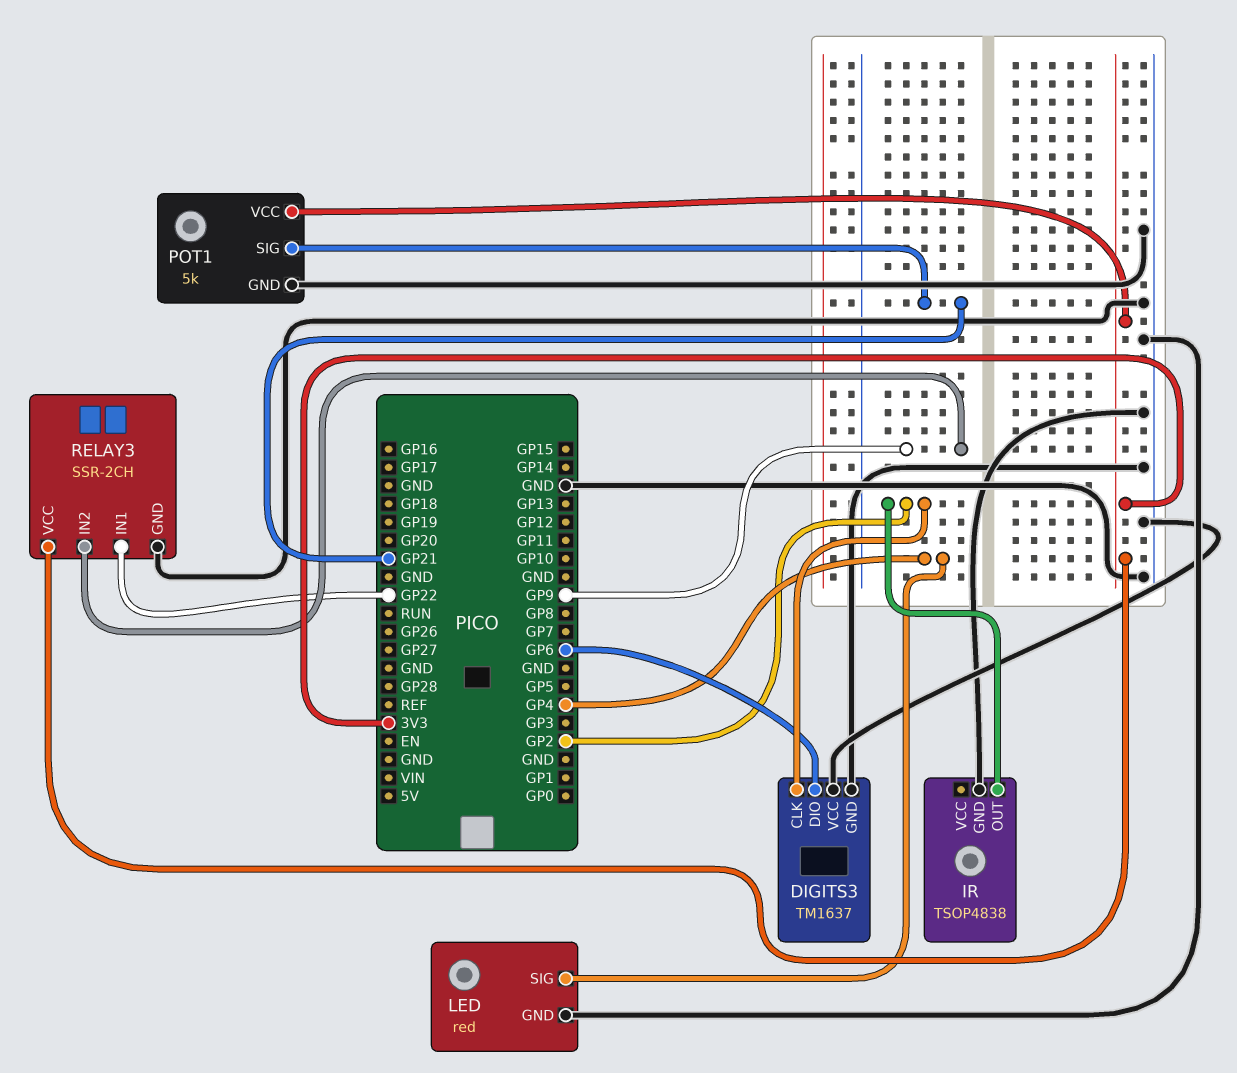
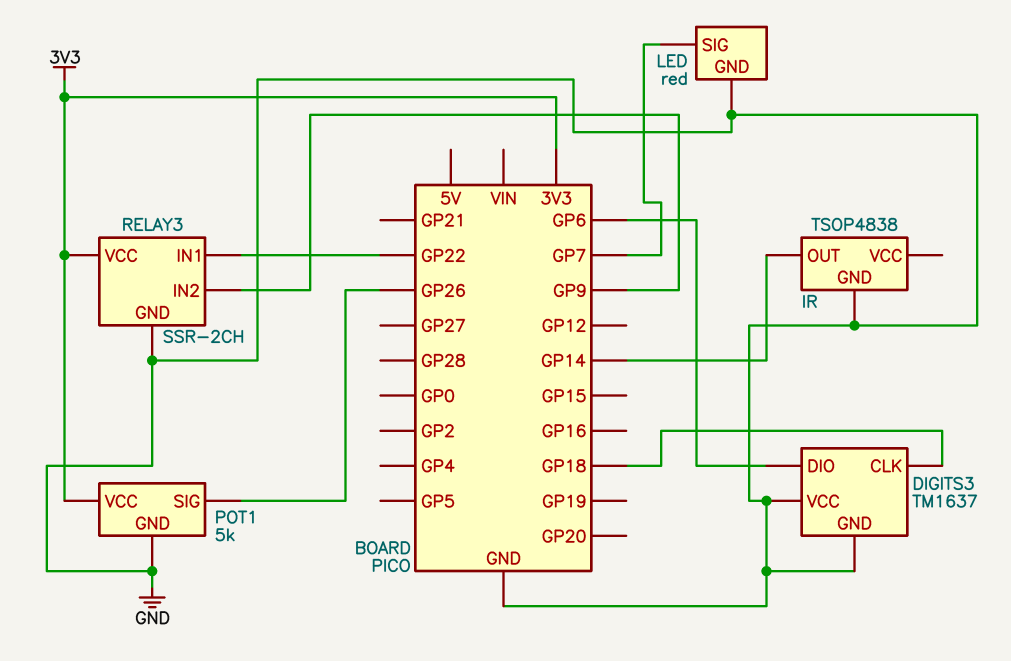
DIGITS3 pin CLK: GP2 -> GP18
IR pin OUT: GP2 -> GP14
LED pin SIG: GP4 -> GP7
POT1 pin SIG: GP21 -> GP26

